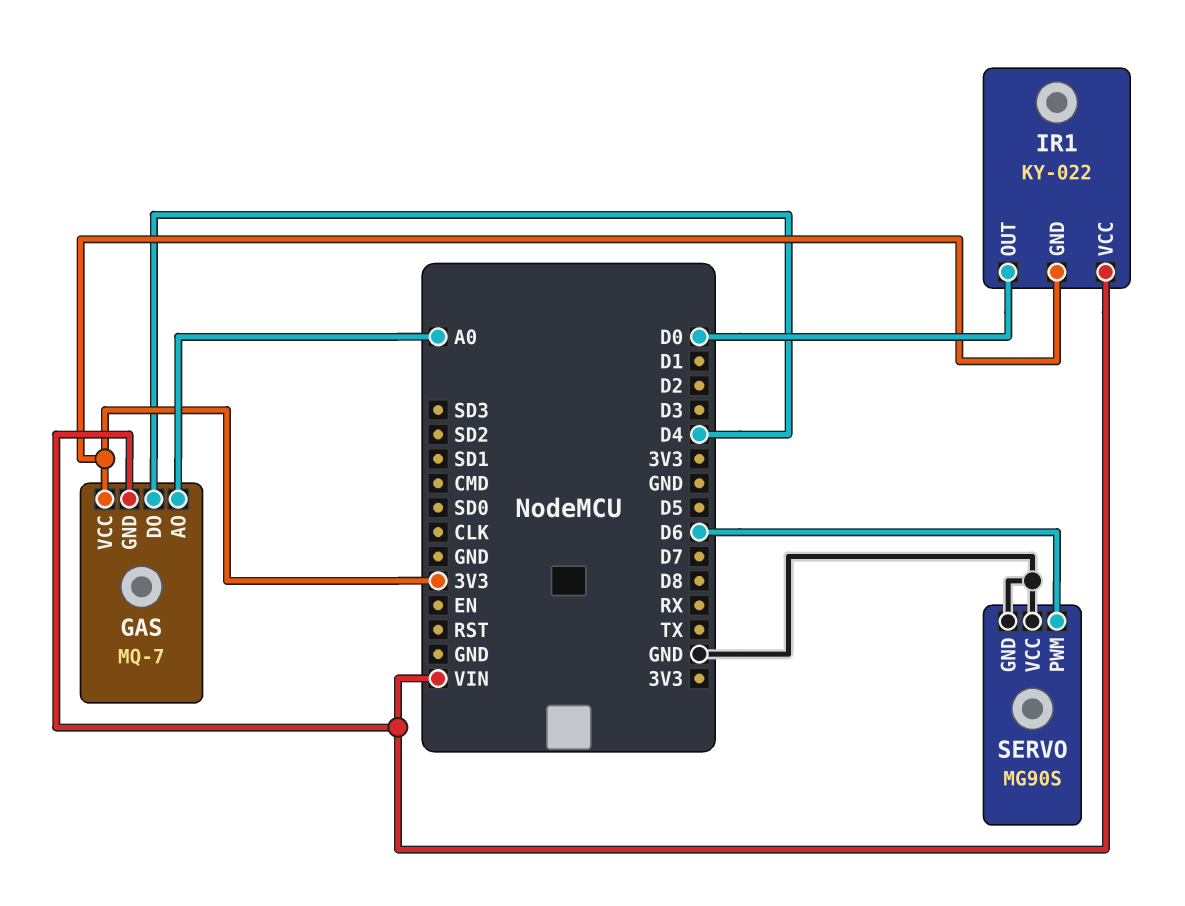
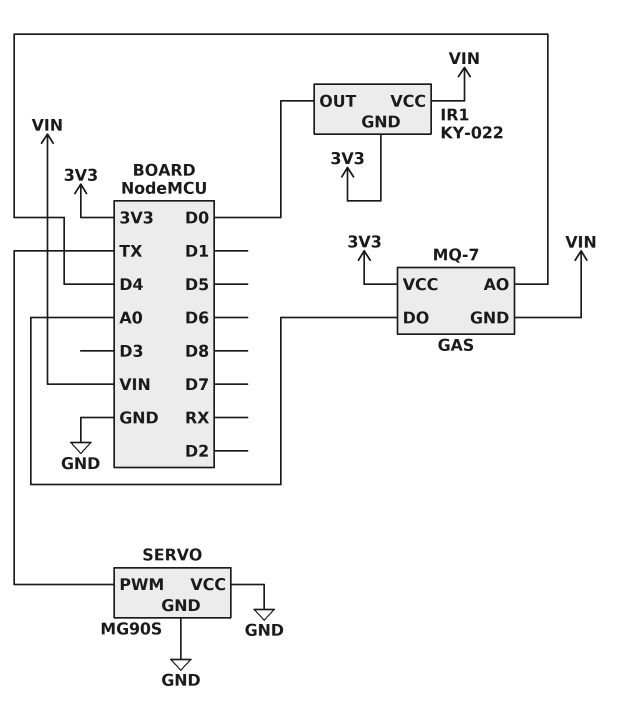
GAS pin AO: A0 -> D4
GAS pin DO: D4 -> A0
SERVO pin PWM: D6 -> TX

